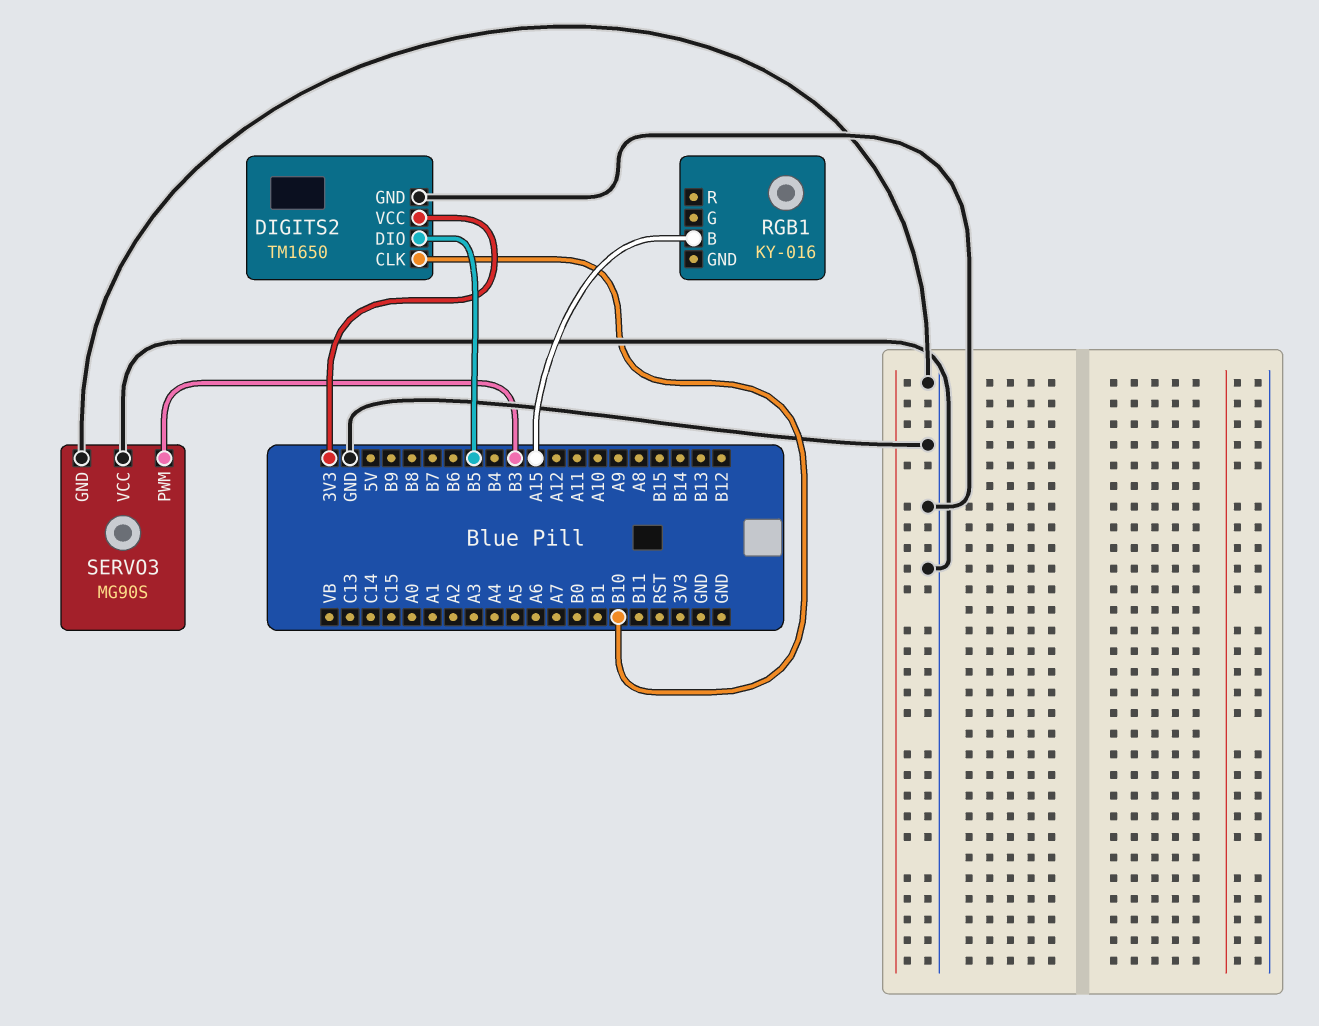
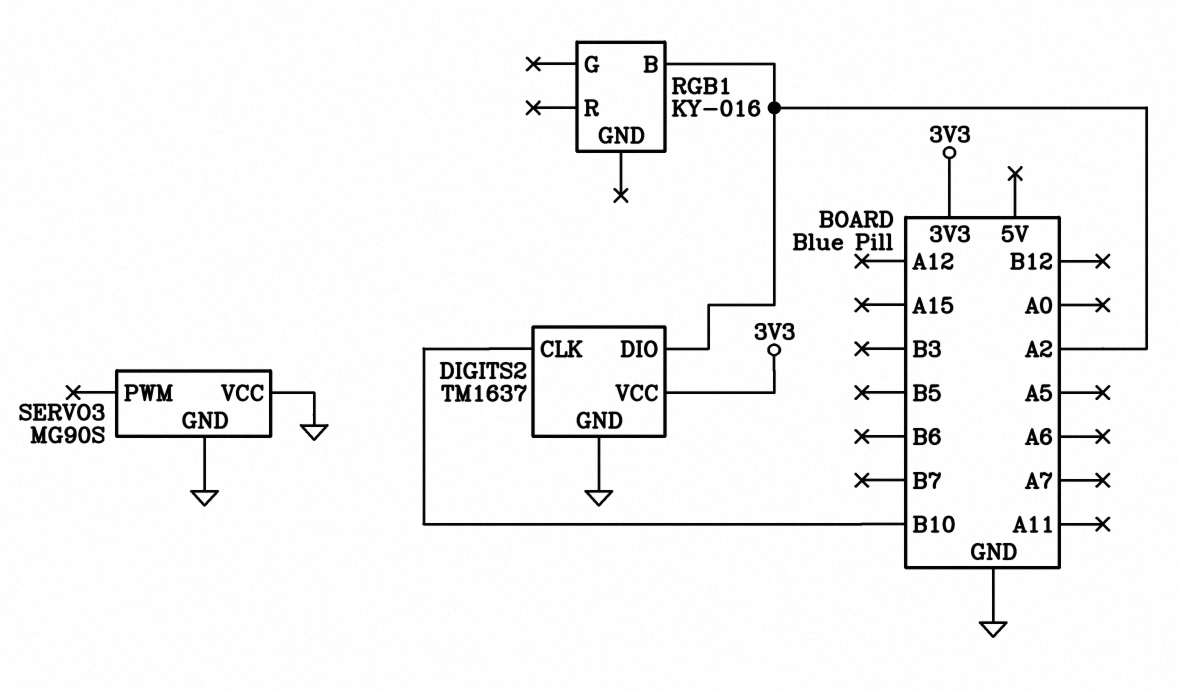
DIGITS2: TM1650 -> TM1637
DIGITS2 pin DIO: B5 -> A2
RGB1 pin B: A15 -> A2
SERVO3 pin PWM: B3 -> none

